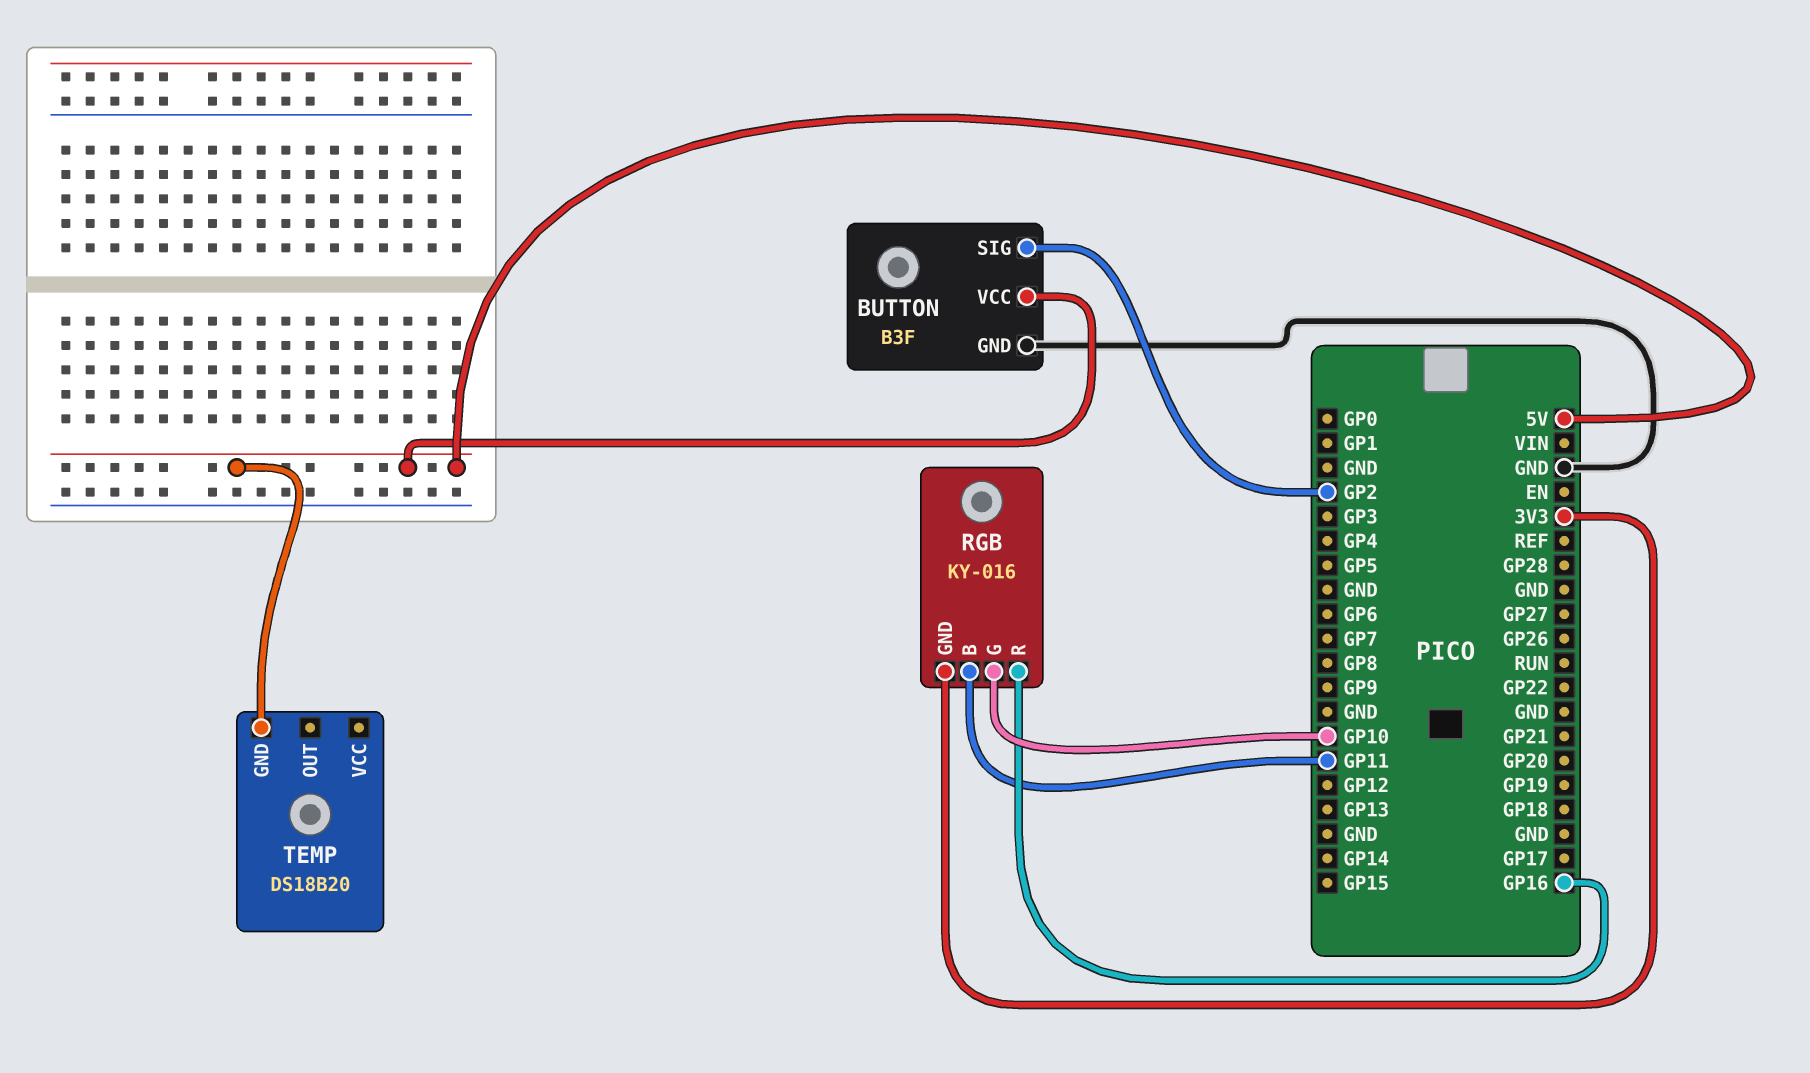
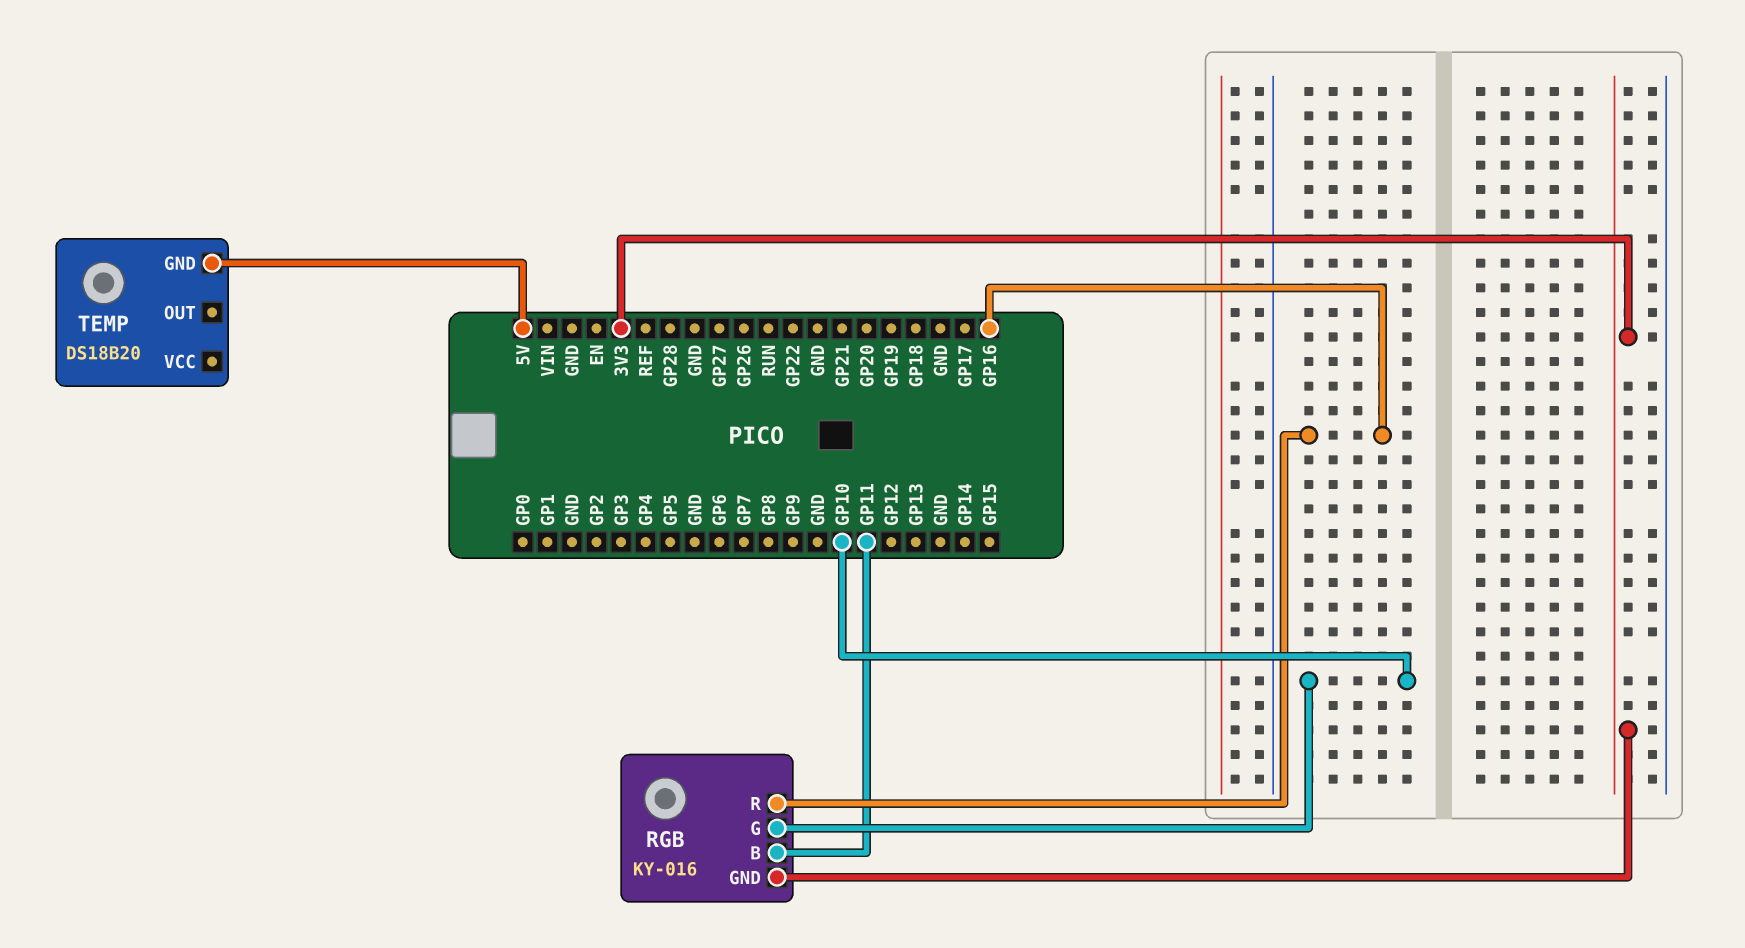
BUTTON: B3F -> none
BUTTON pin GND: GND -> none
BUTTON pin SIG: GP2 -> none
BUTTON pin VCC: 5V -> none

